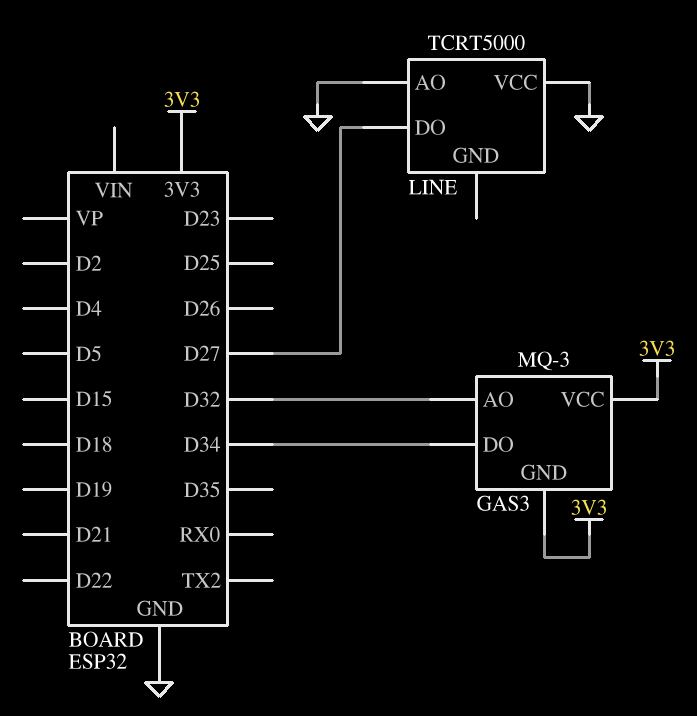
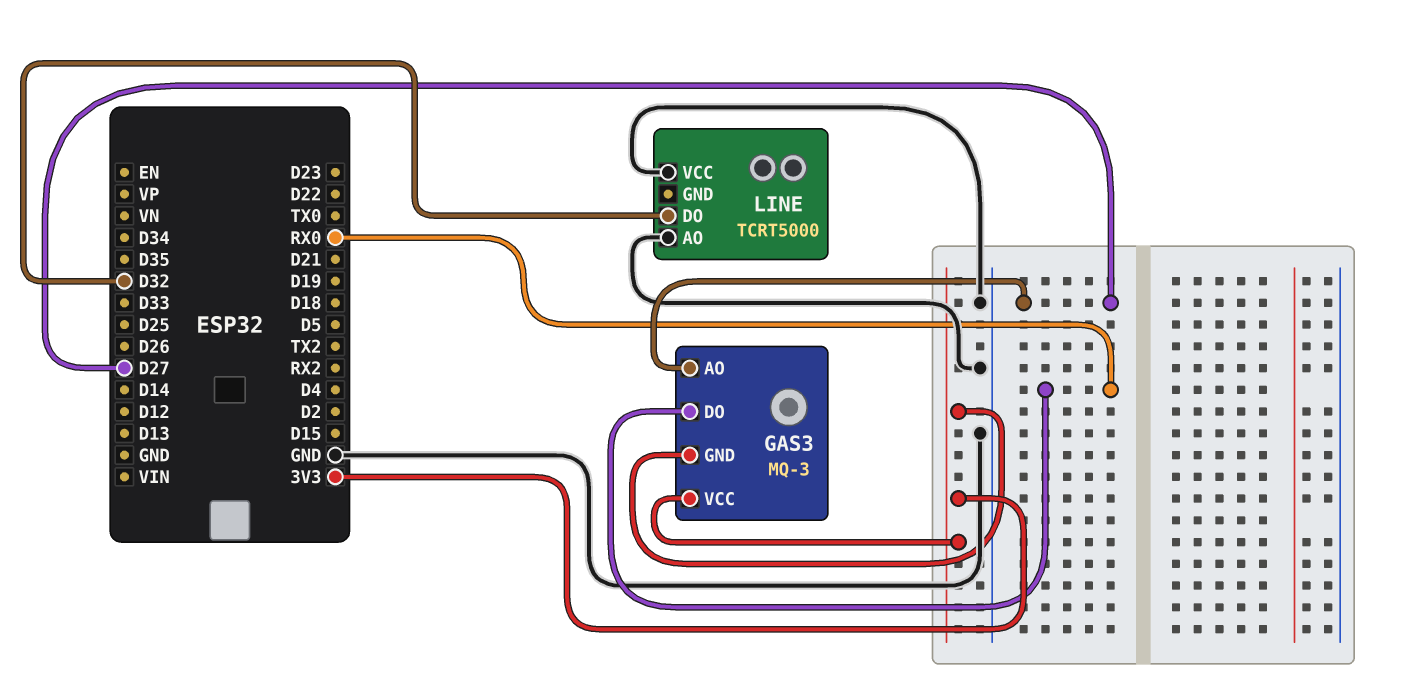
GAS3 pin AO: D32 -> D27
GAS3 pin DO: D34 -> RX0
LINE pin DO: D27 -> D32

